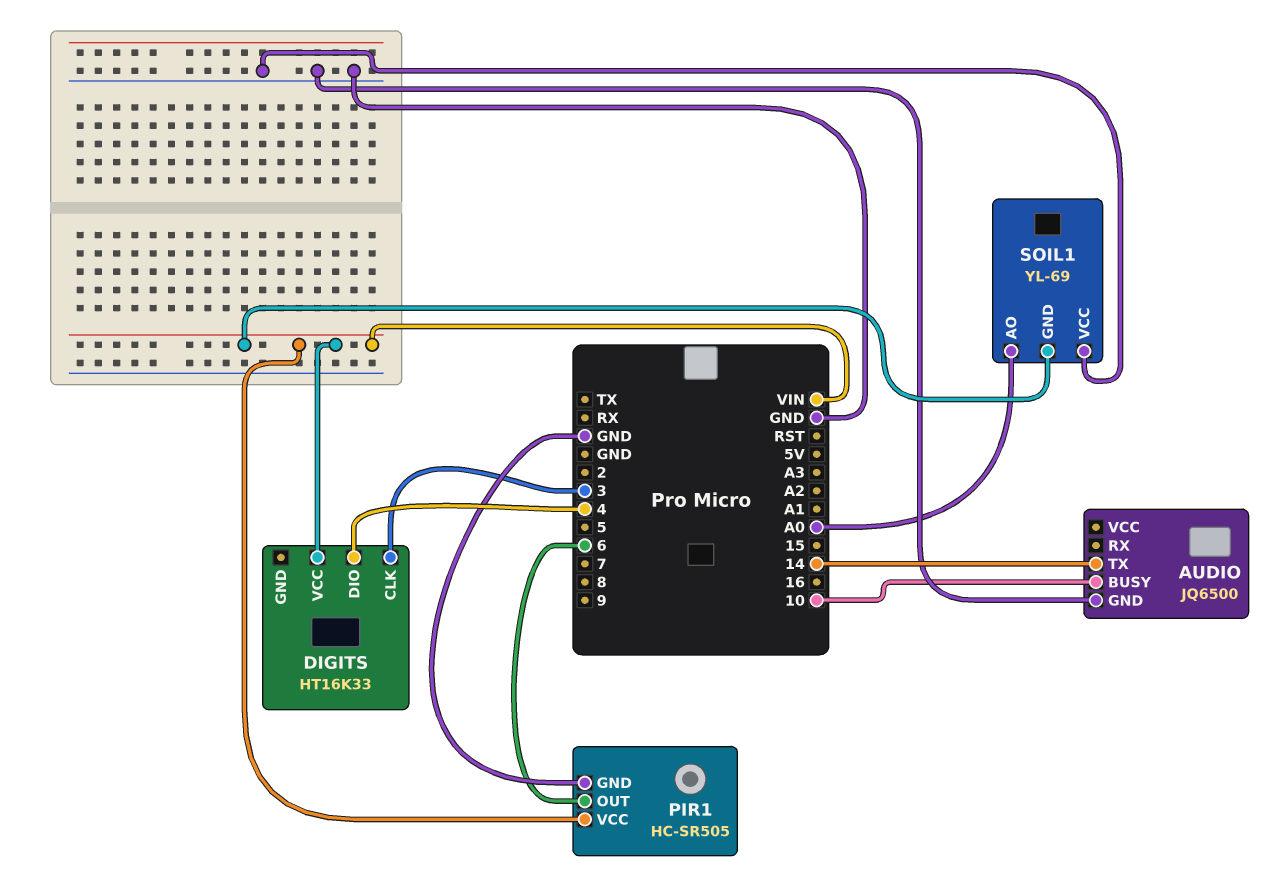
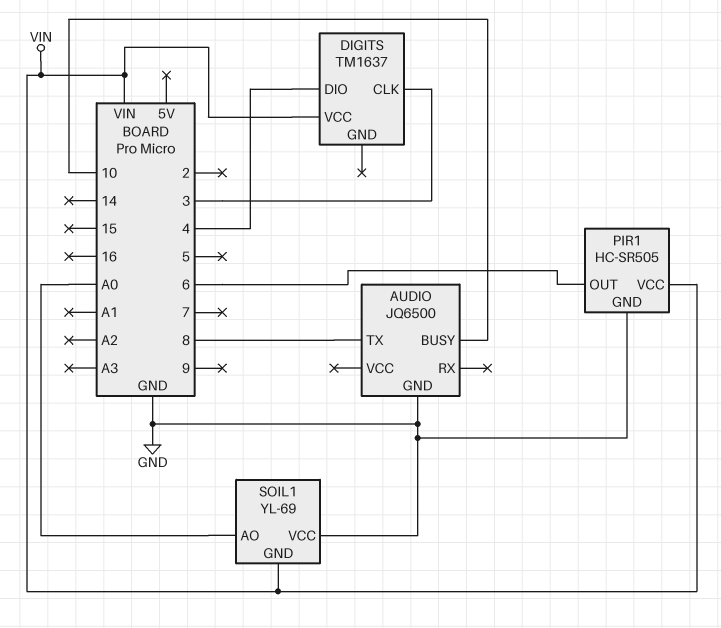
AUDIO pin TX: 14 -> 8
DIGITS: HT16K33 -> TM1637

